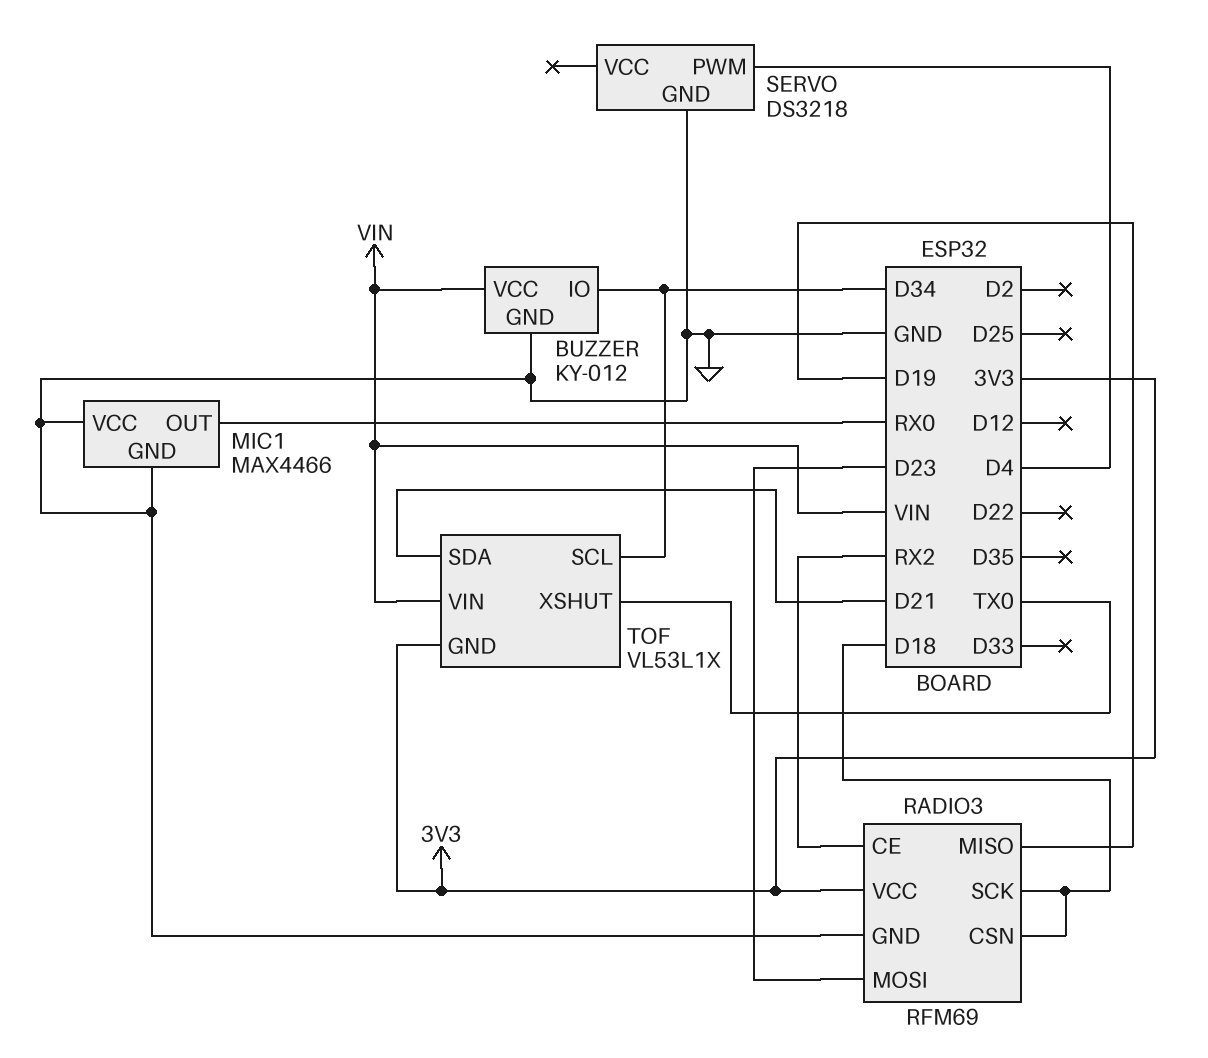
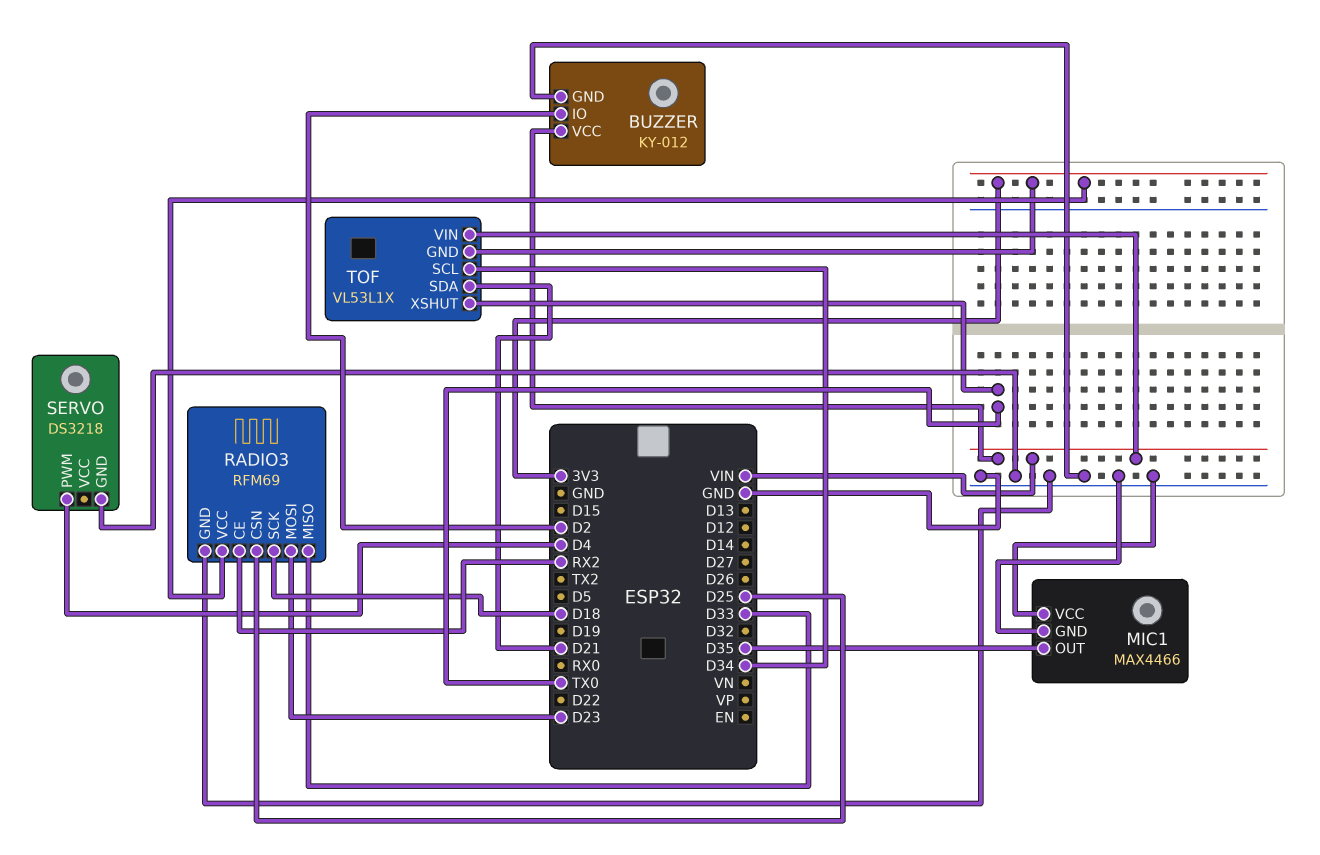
BUZZER pin IO: D34 -> D2
MIC1 pin OUT: RX0 -> D35
RADIO3 pin CSN: D18 -> D25
RADIO3 pin MISO: D19 -> D33

